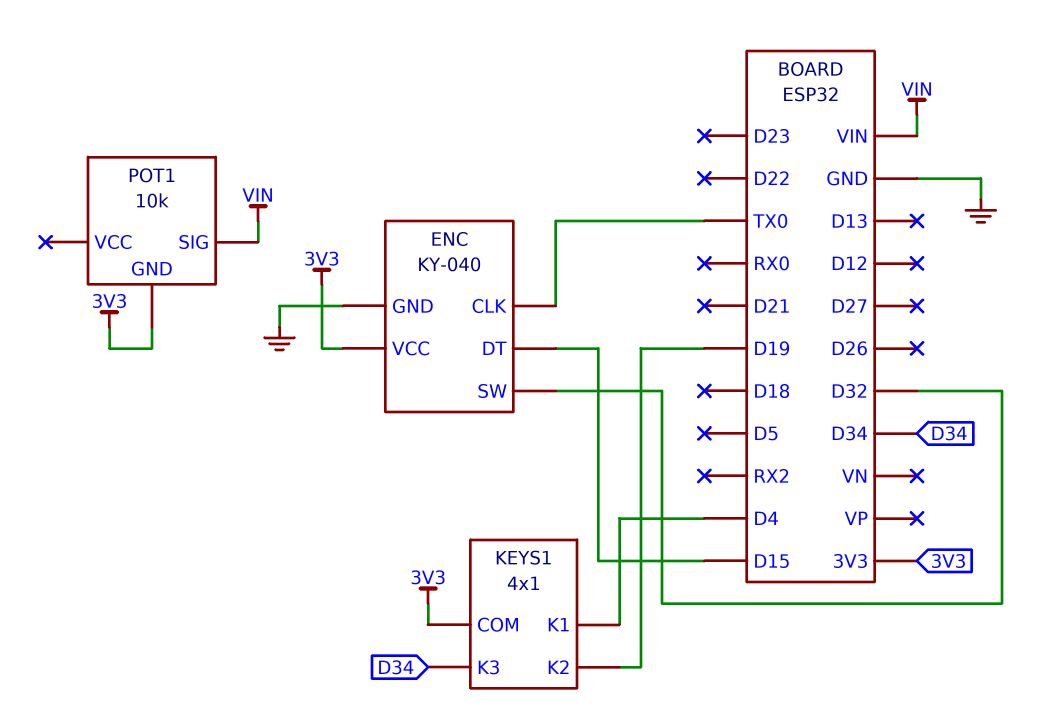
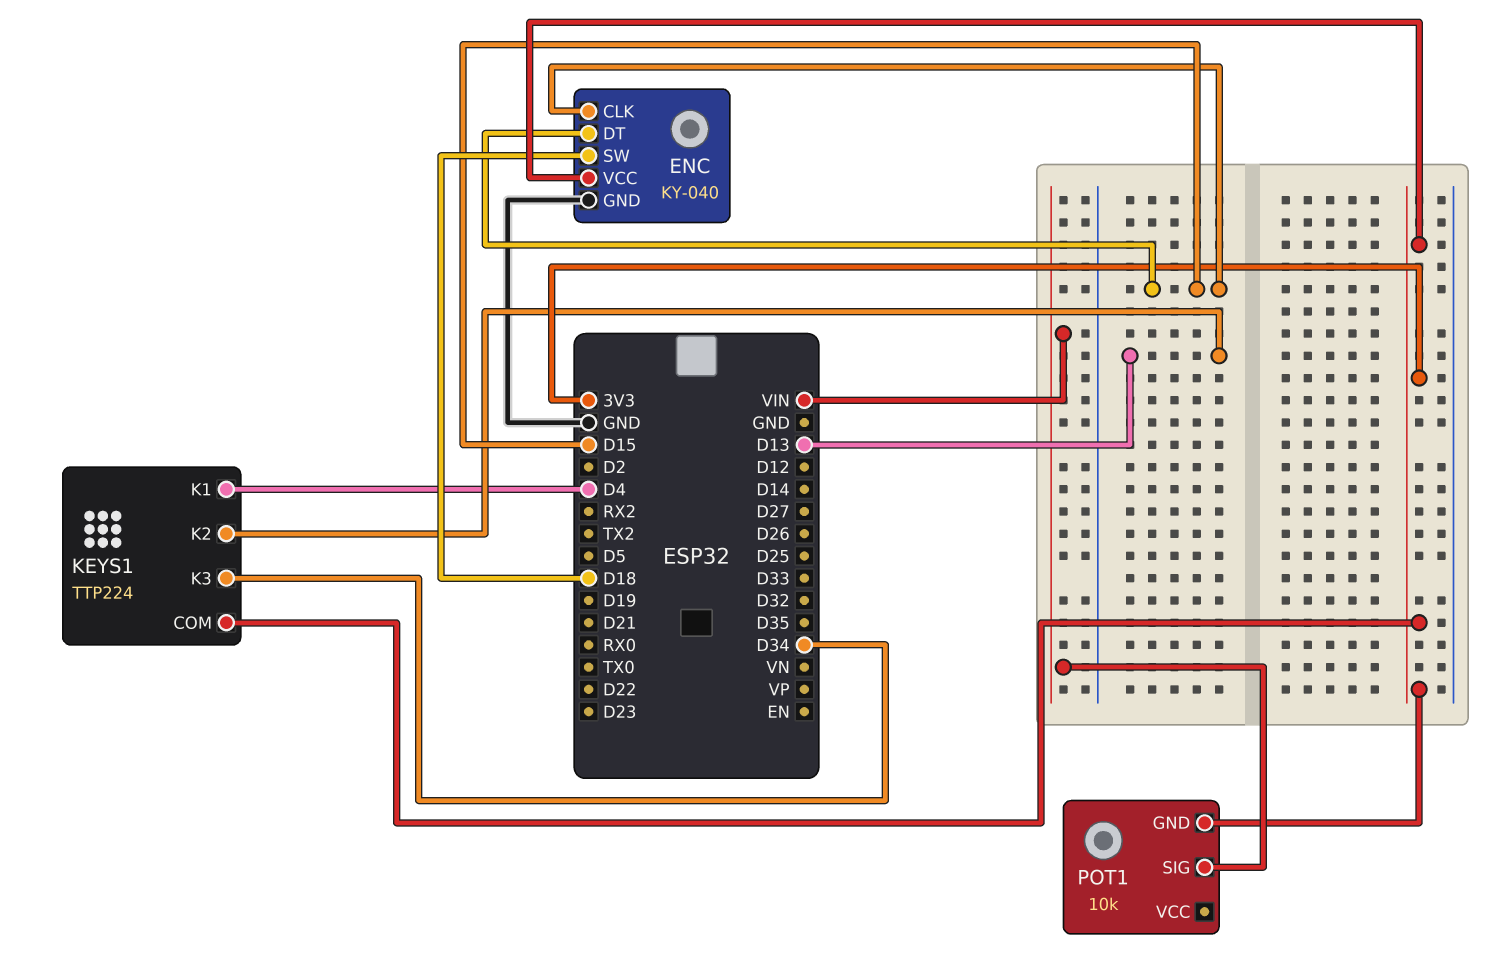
ENC pin CLK: TX0 -> D15
ENC pin SW: D32 -> D18
KEYS1: 4x1 -> TTP224
KEYS1 pin K2: D19 -> D13

